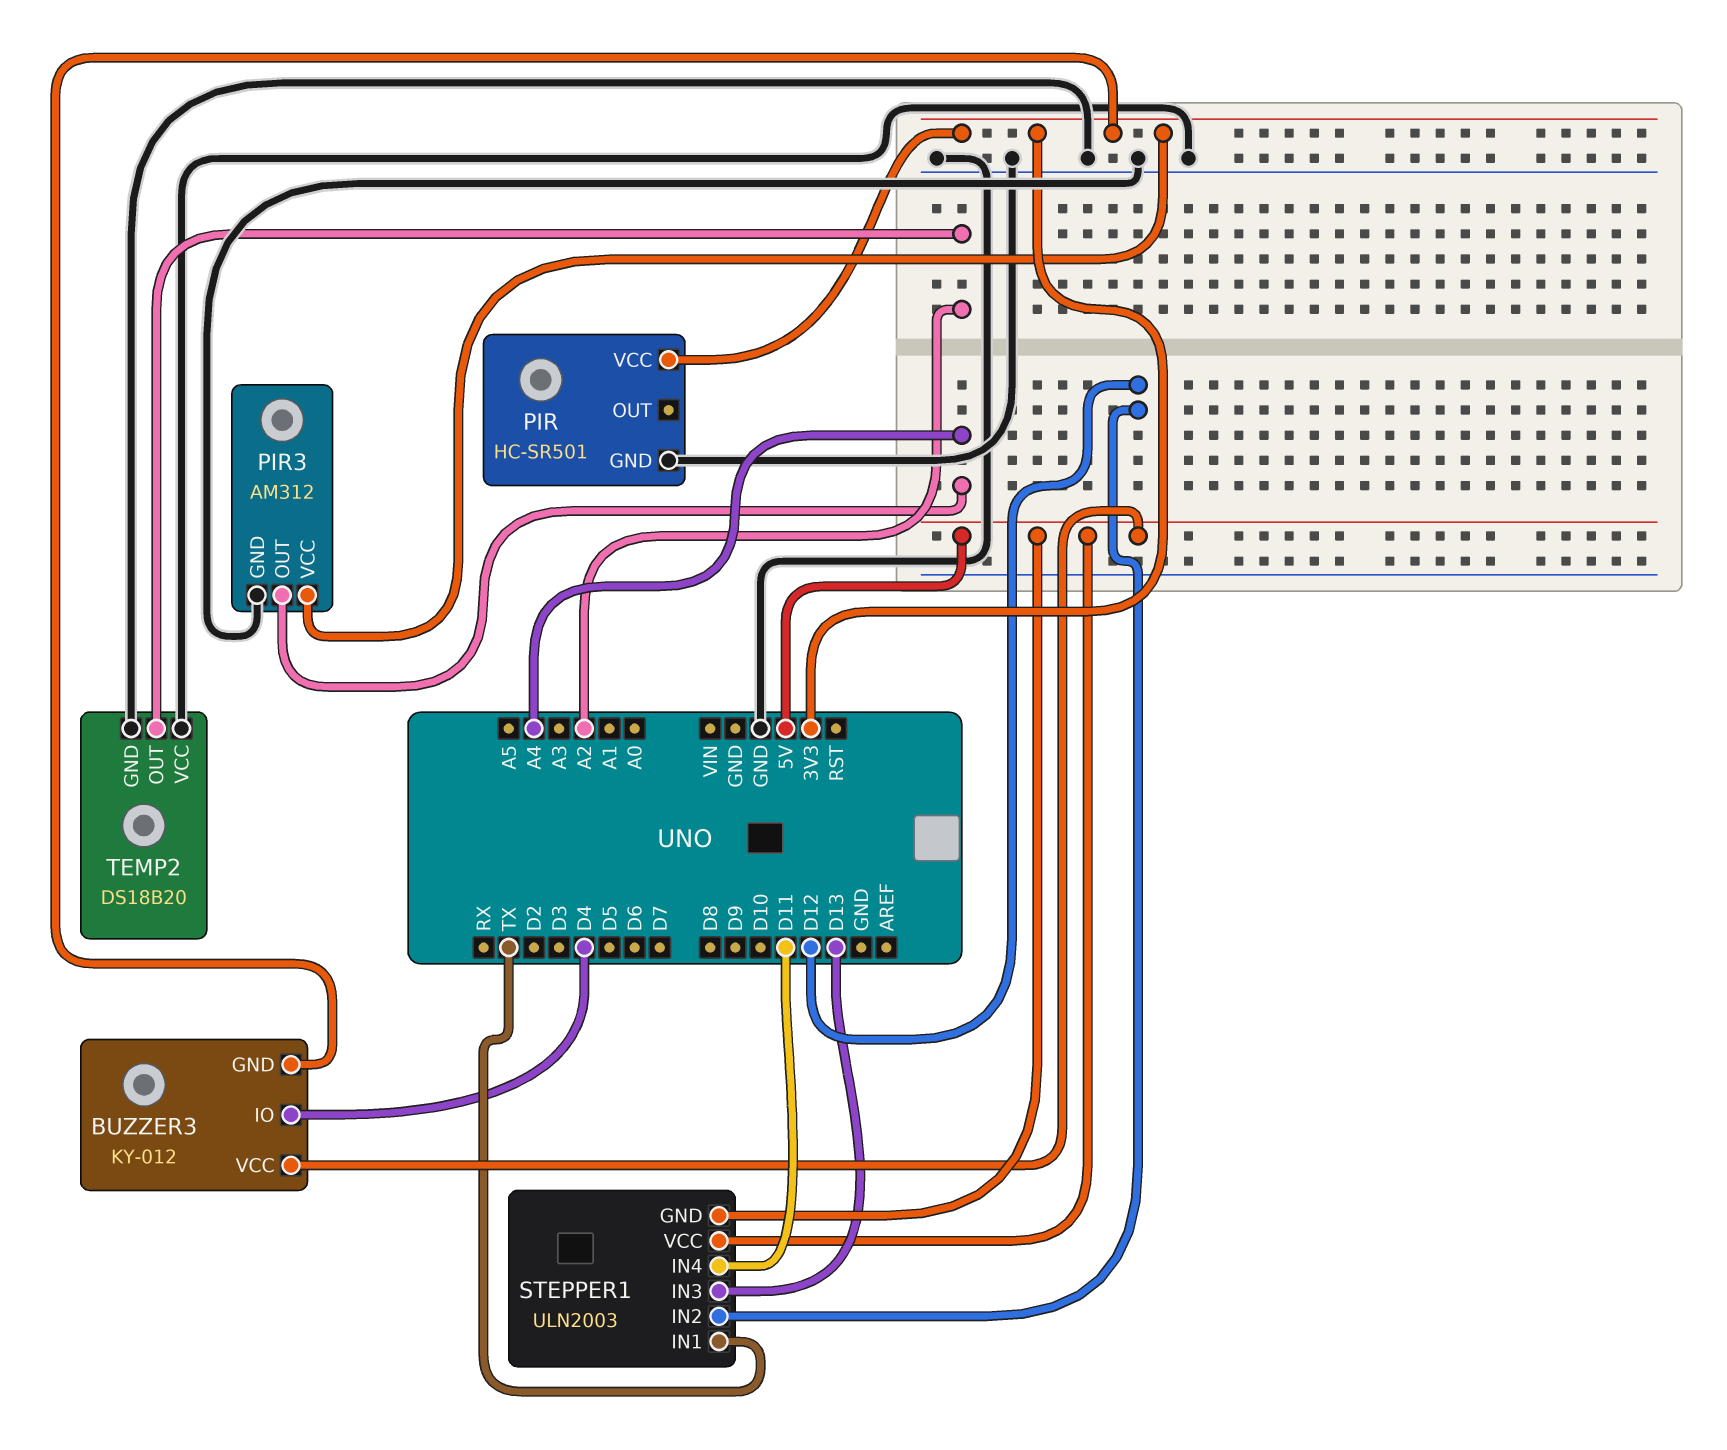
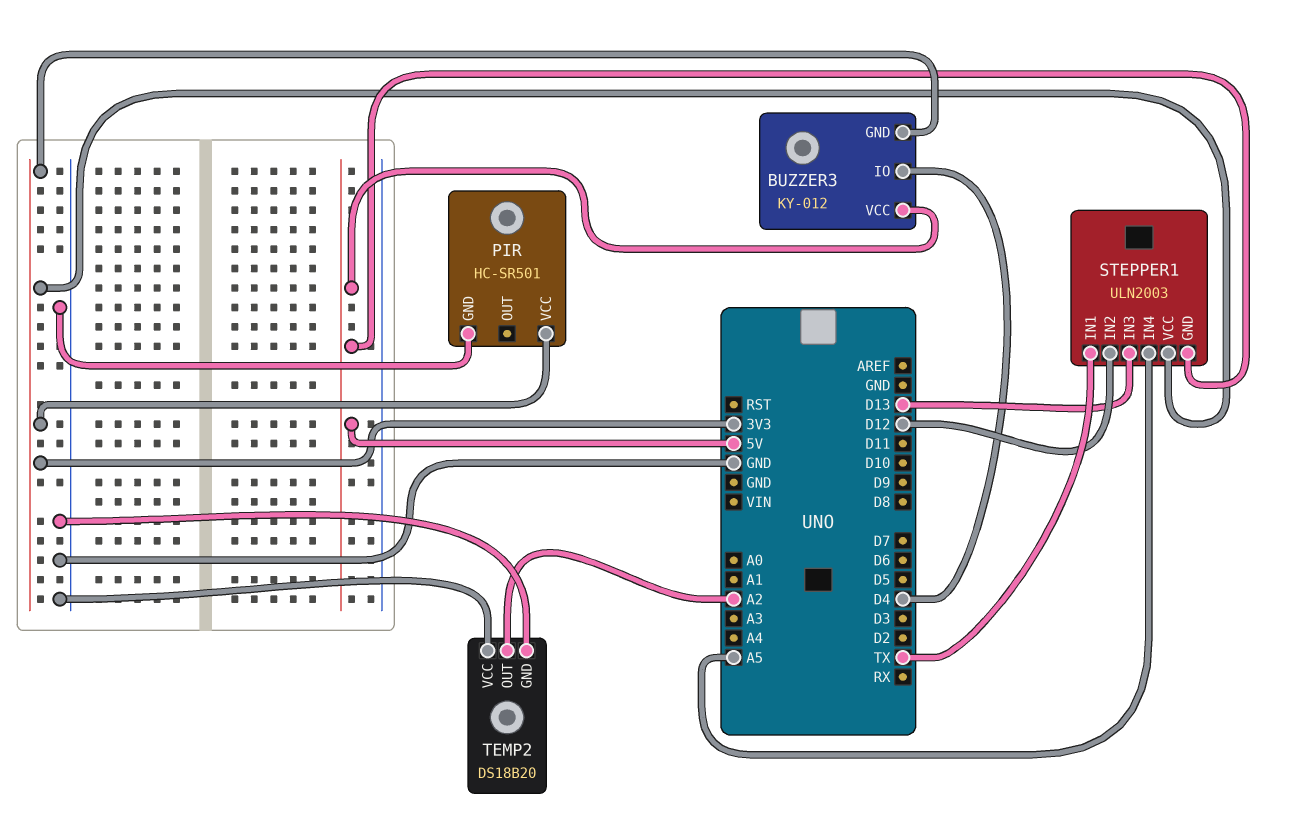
PIR3: AM312 -> none
PIR3 pin GND: GND -> none
PIR3 pin OUT: A4 -> none
PIR3 pin VCC: 3V3 -> none
STEPPER1 pin IN4: D11 -> A5
STEPPER1 pin VCC: 5V -> 3V3

